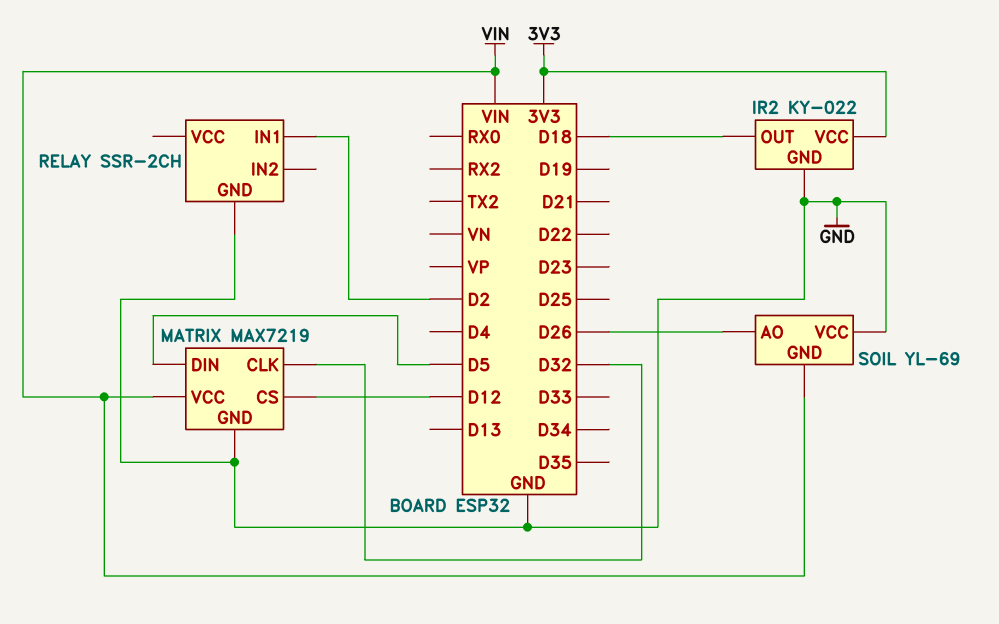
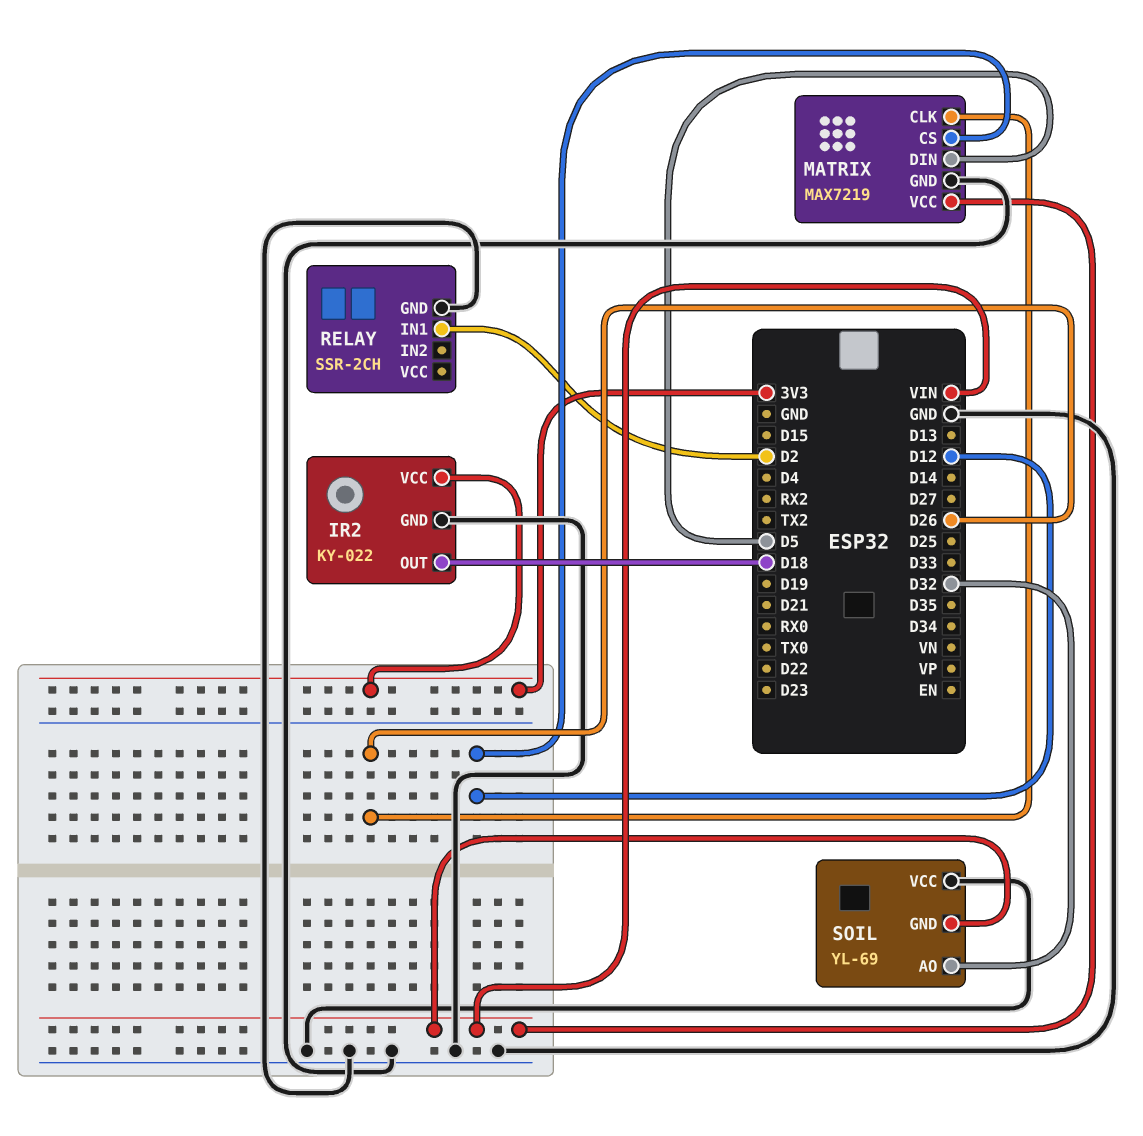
MATRIX pin CLK: D32 -> D26
SOIL pin AO: D26 -> D32

